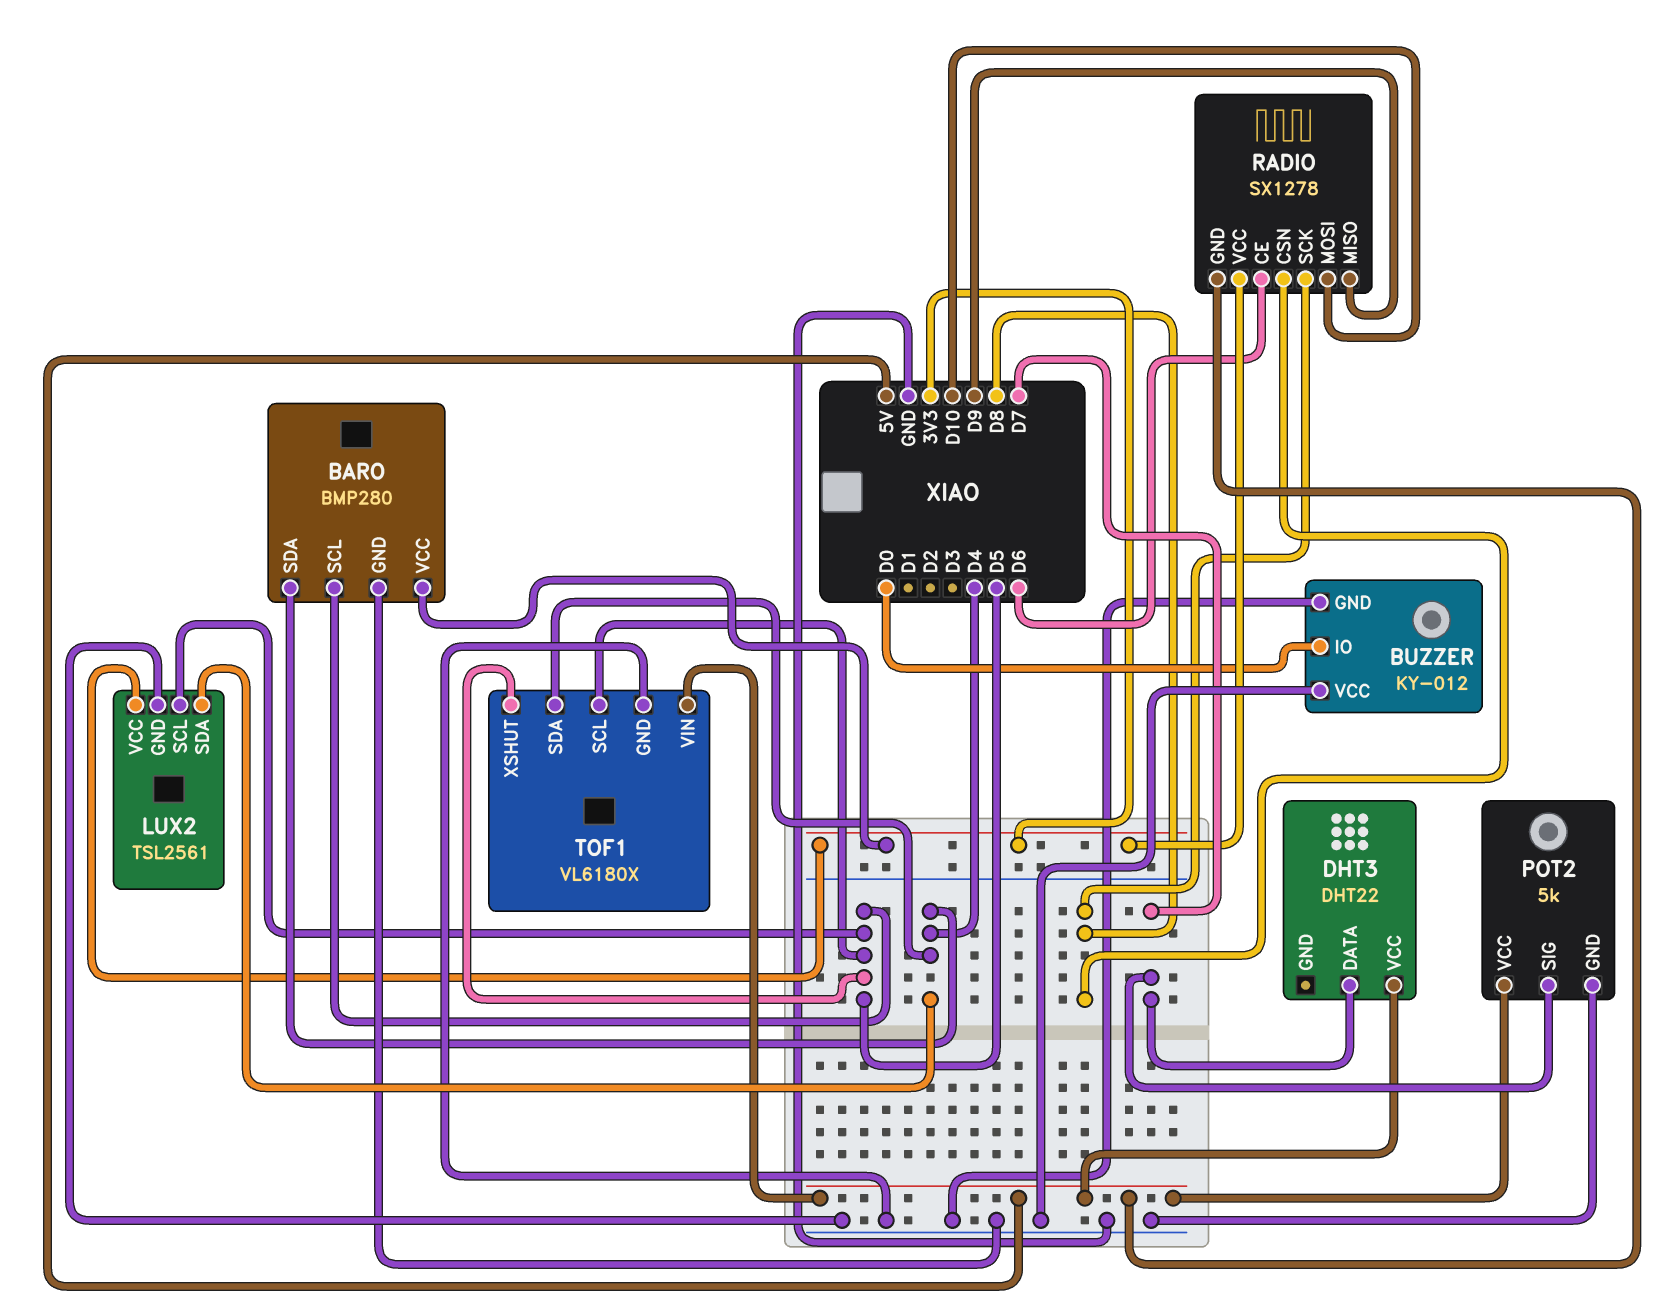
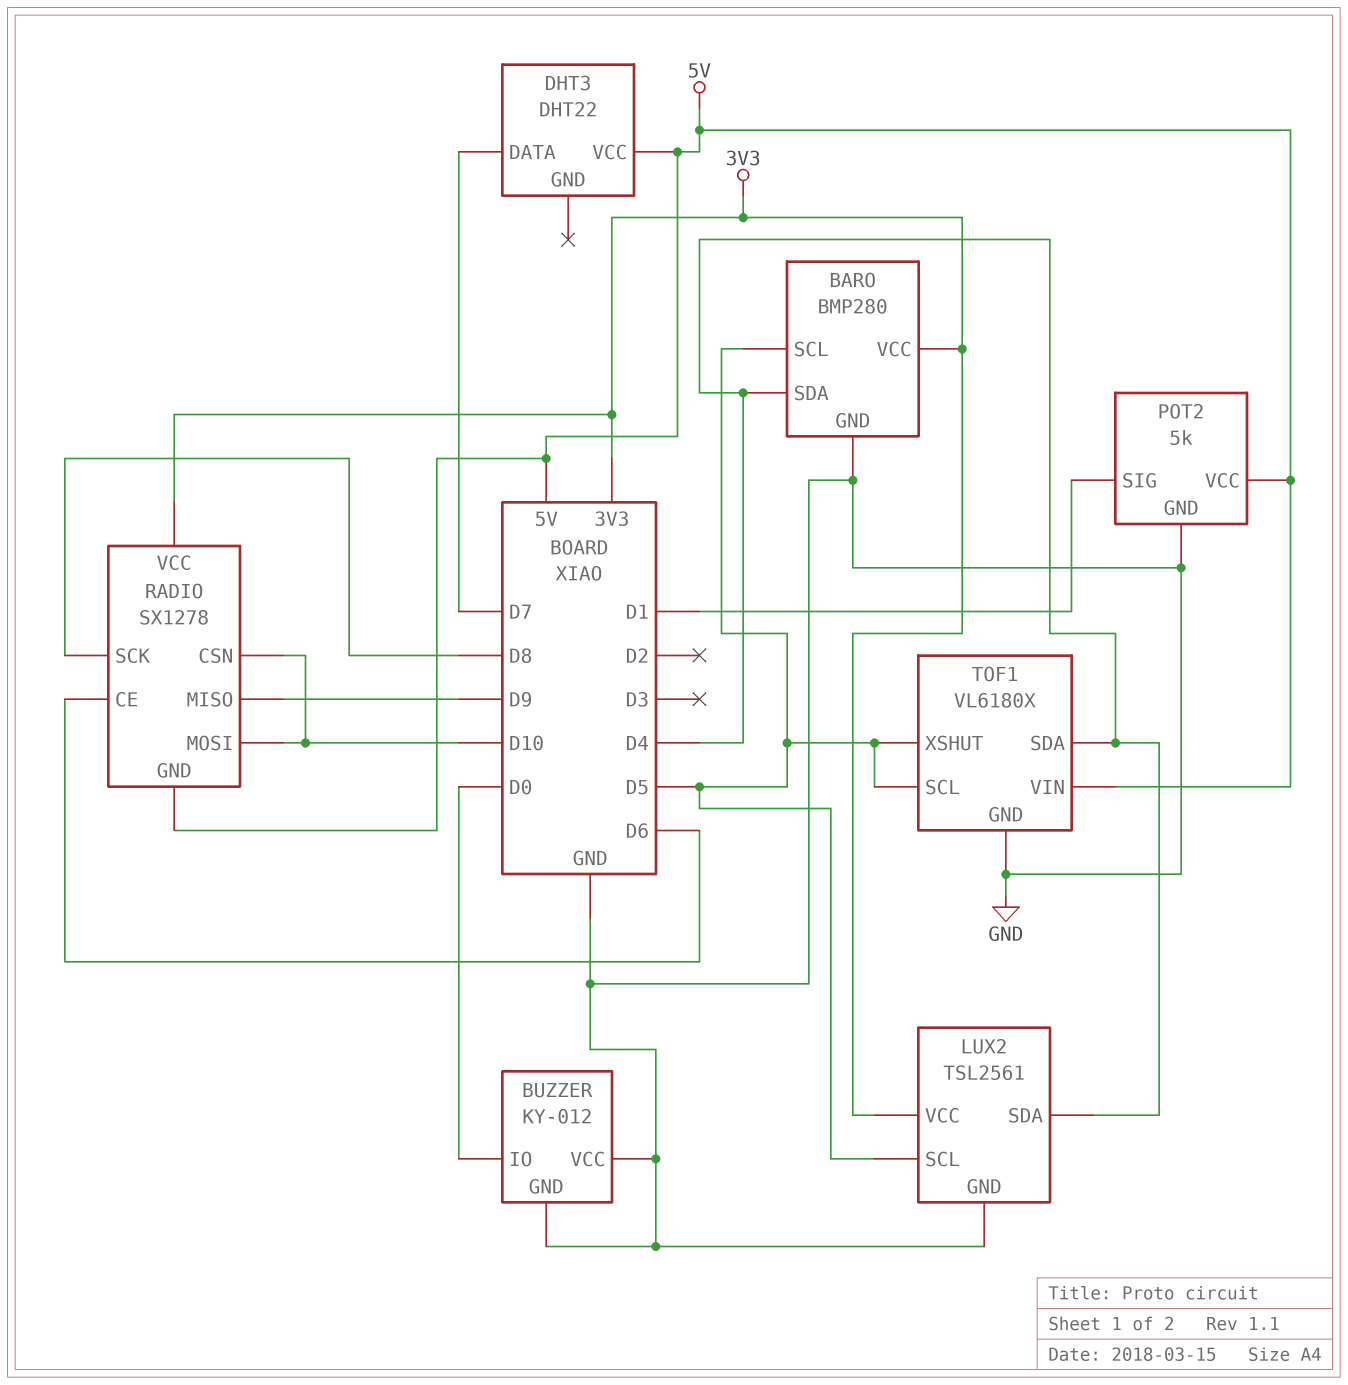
POT2 pin SIG: D7 -> D1
RADIO pin CSN: D8 -> D10

